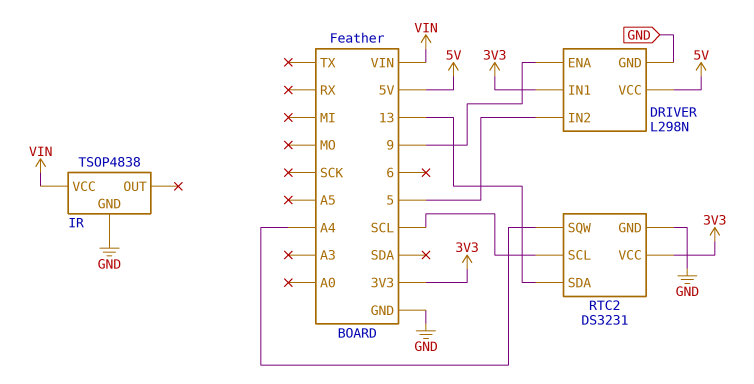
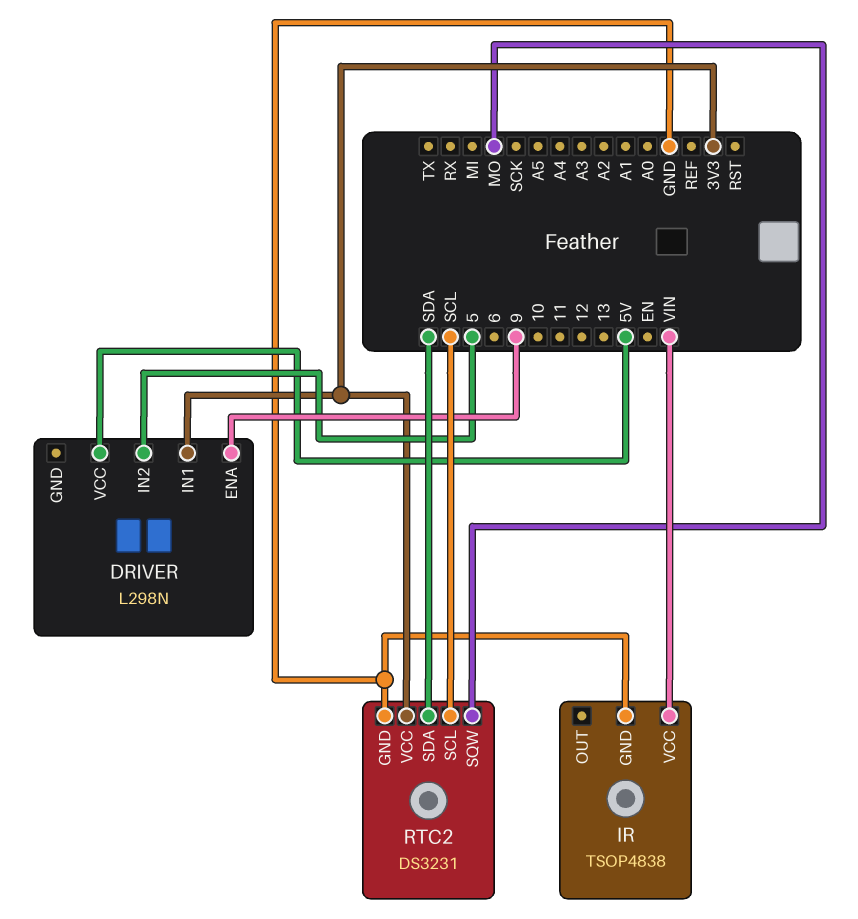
DRIVER pin GND: GND -> none
RTC2 pin SDA: 13 -> SDA
RTC2 pin SQW: A4 -> MO

